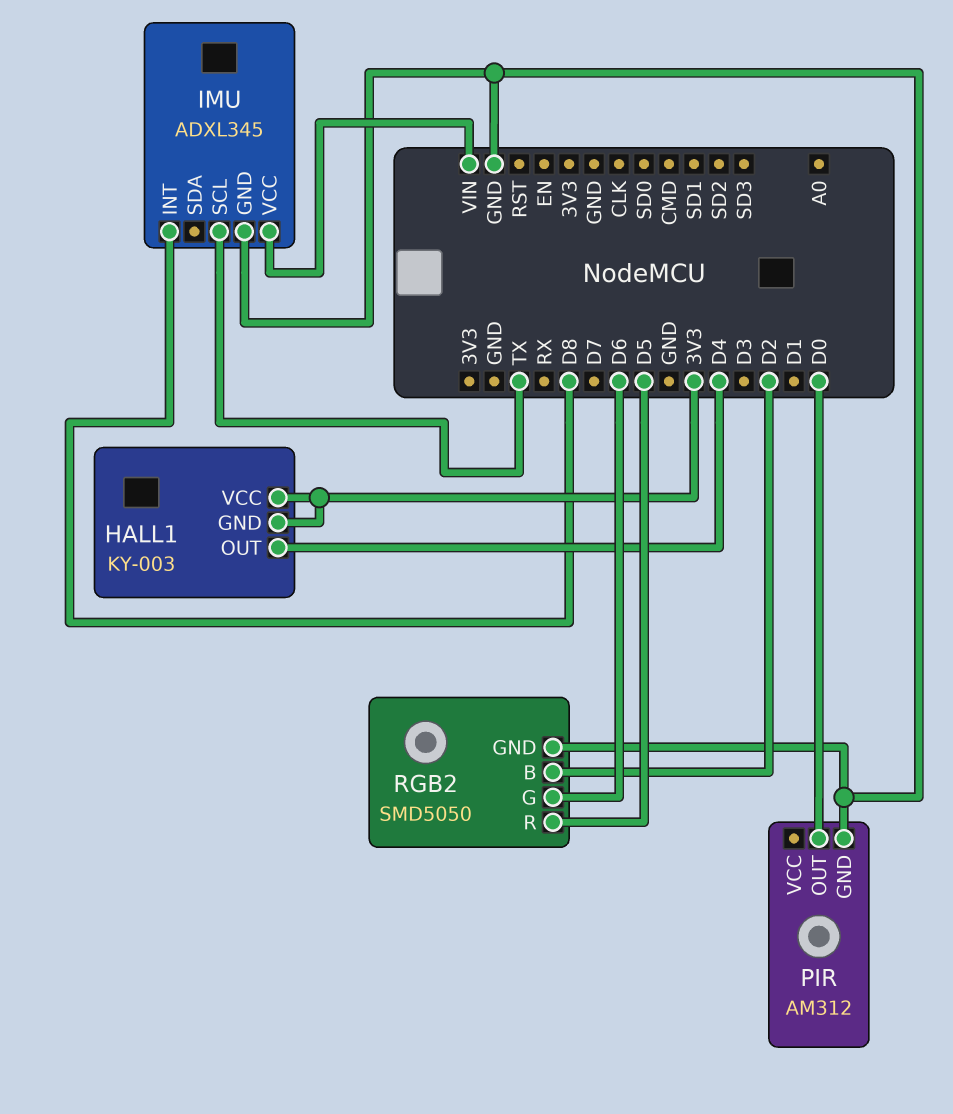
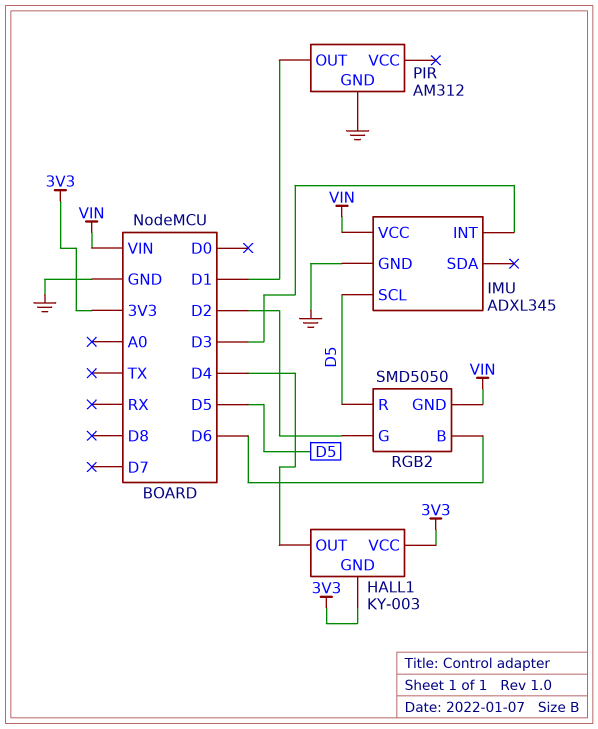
IMU pin INT: D8 -> D3
IMU pin SCL: TX -> D5
PIR pin OUT: D0 -> D1
RGB2 pin B: D2 -> D6
RGB2 pin G: D6 -> D2
RGB2 pin GND: GND -> VIN

